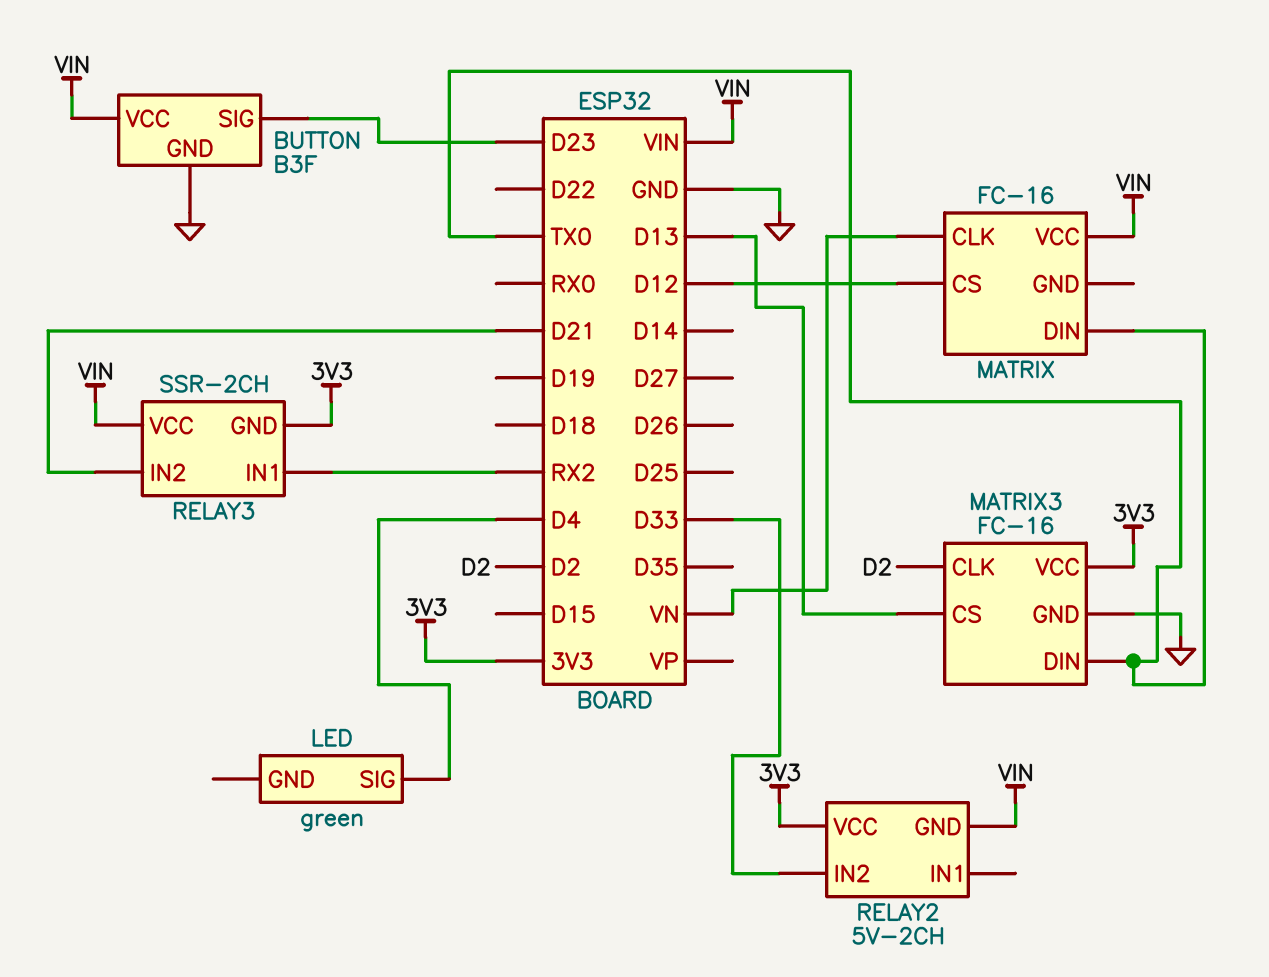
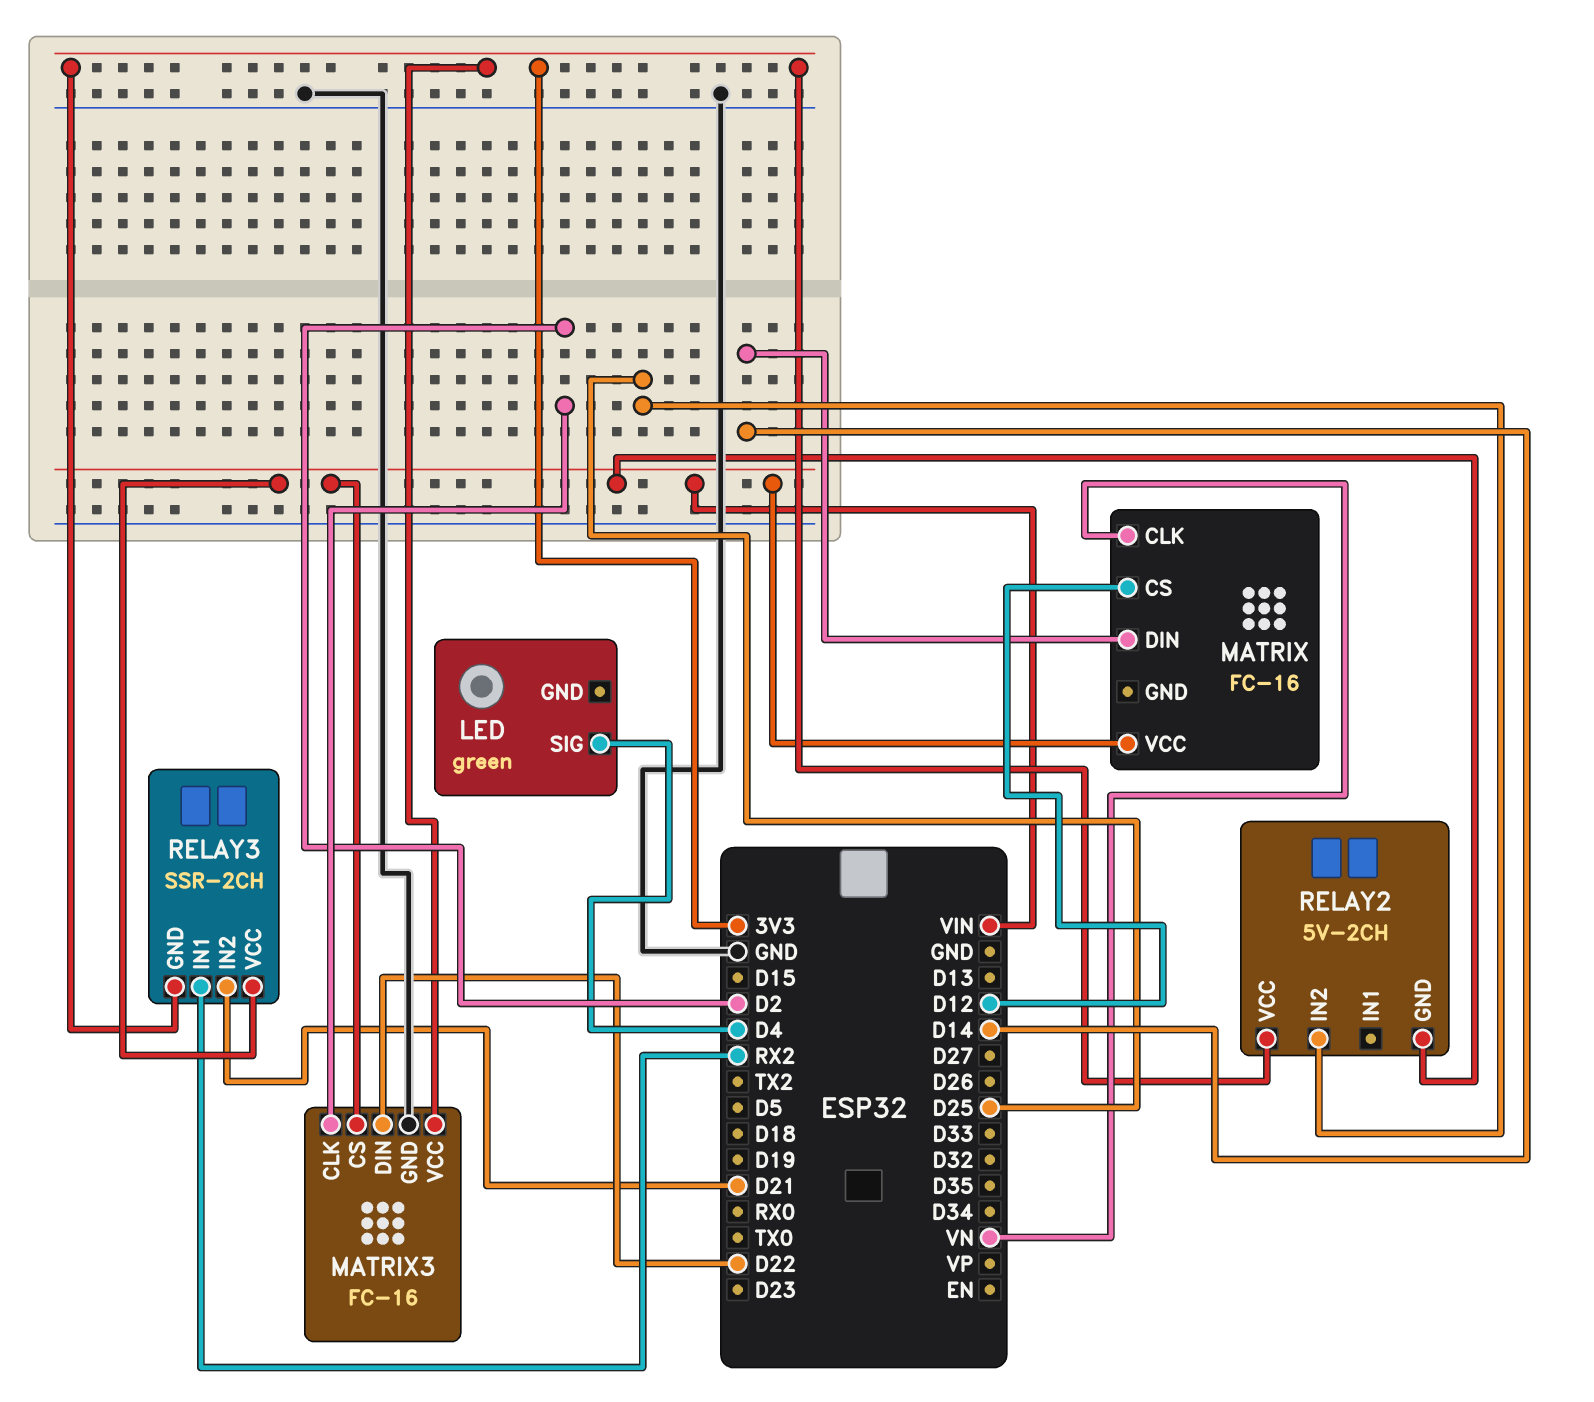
BUTTON: B3F -> none
BUTTON pin GND: GND -> none
BUTTON pin SIG: D23 -> none
BUTTON pin VCC: VIN -> none
MATRIX pin DIN: TX0 -> D14
MATRIX3 pin CS: D13 -> VIN
MATRIX3 pin DIN: TX0 -> D22
RELAY2 pin IN2: D33 -> D25

